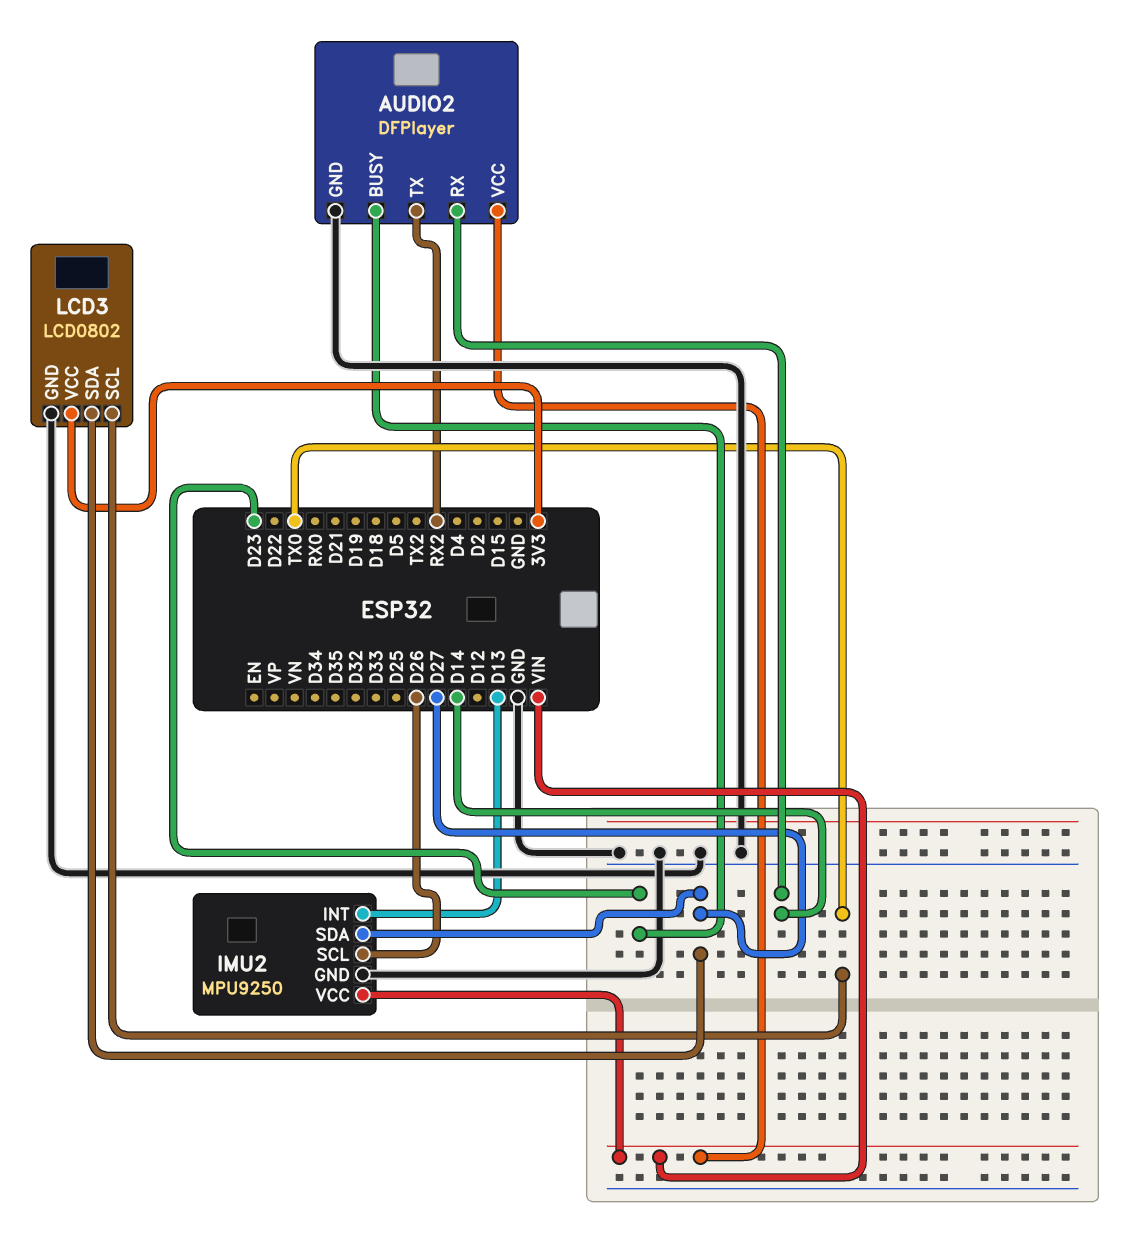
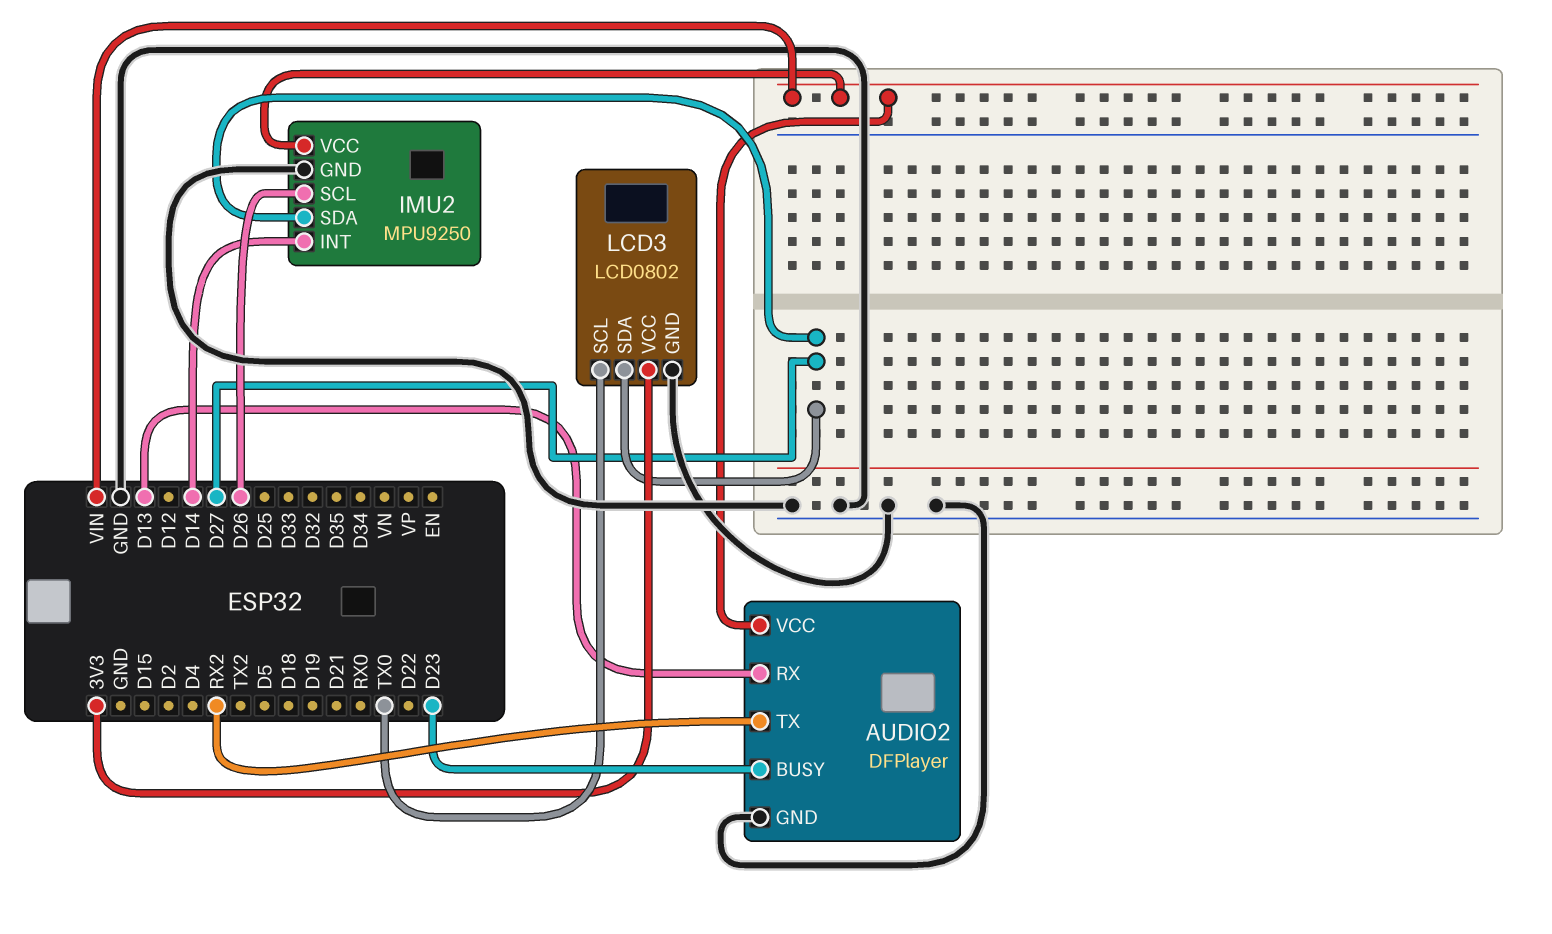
AUDIO2 pin RX: D14 -> D13
IMU2 pin INT: D13 -> D14

